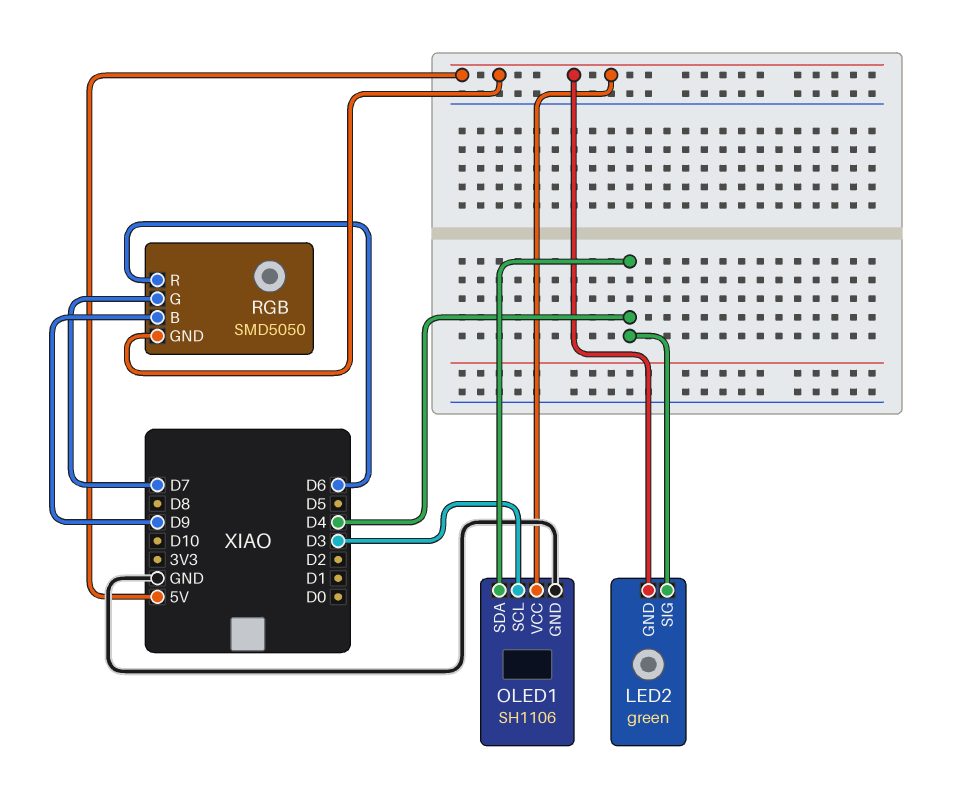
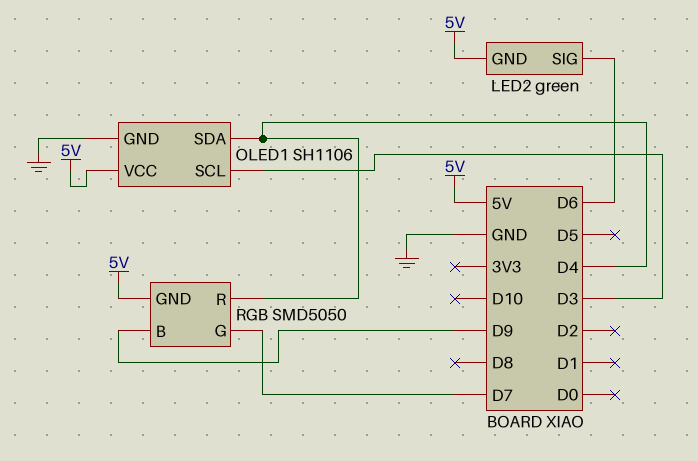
LED2 pin SIG: D4 -> D6
RGB pin R: D6 -> D4

